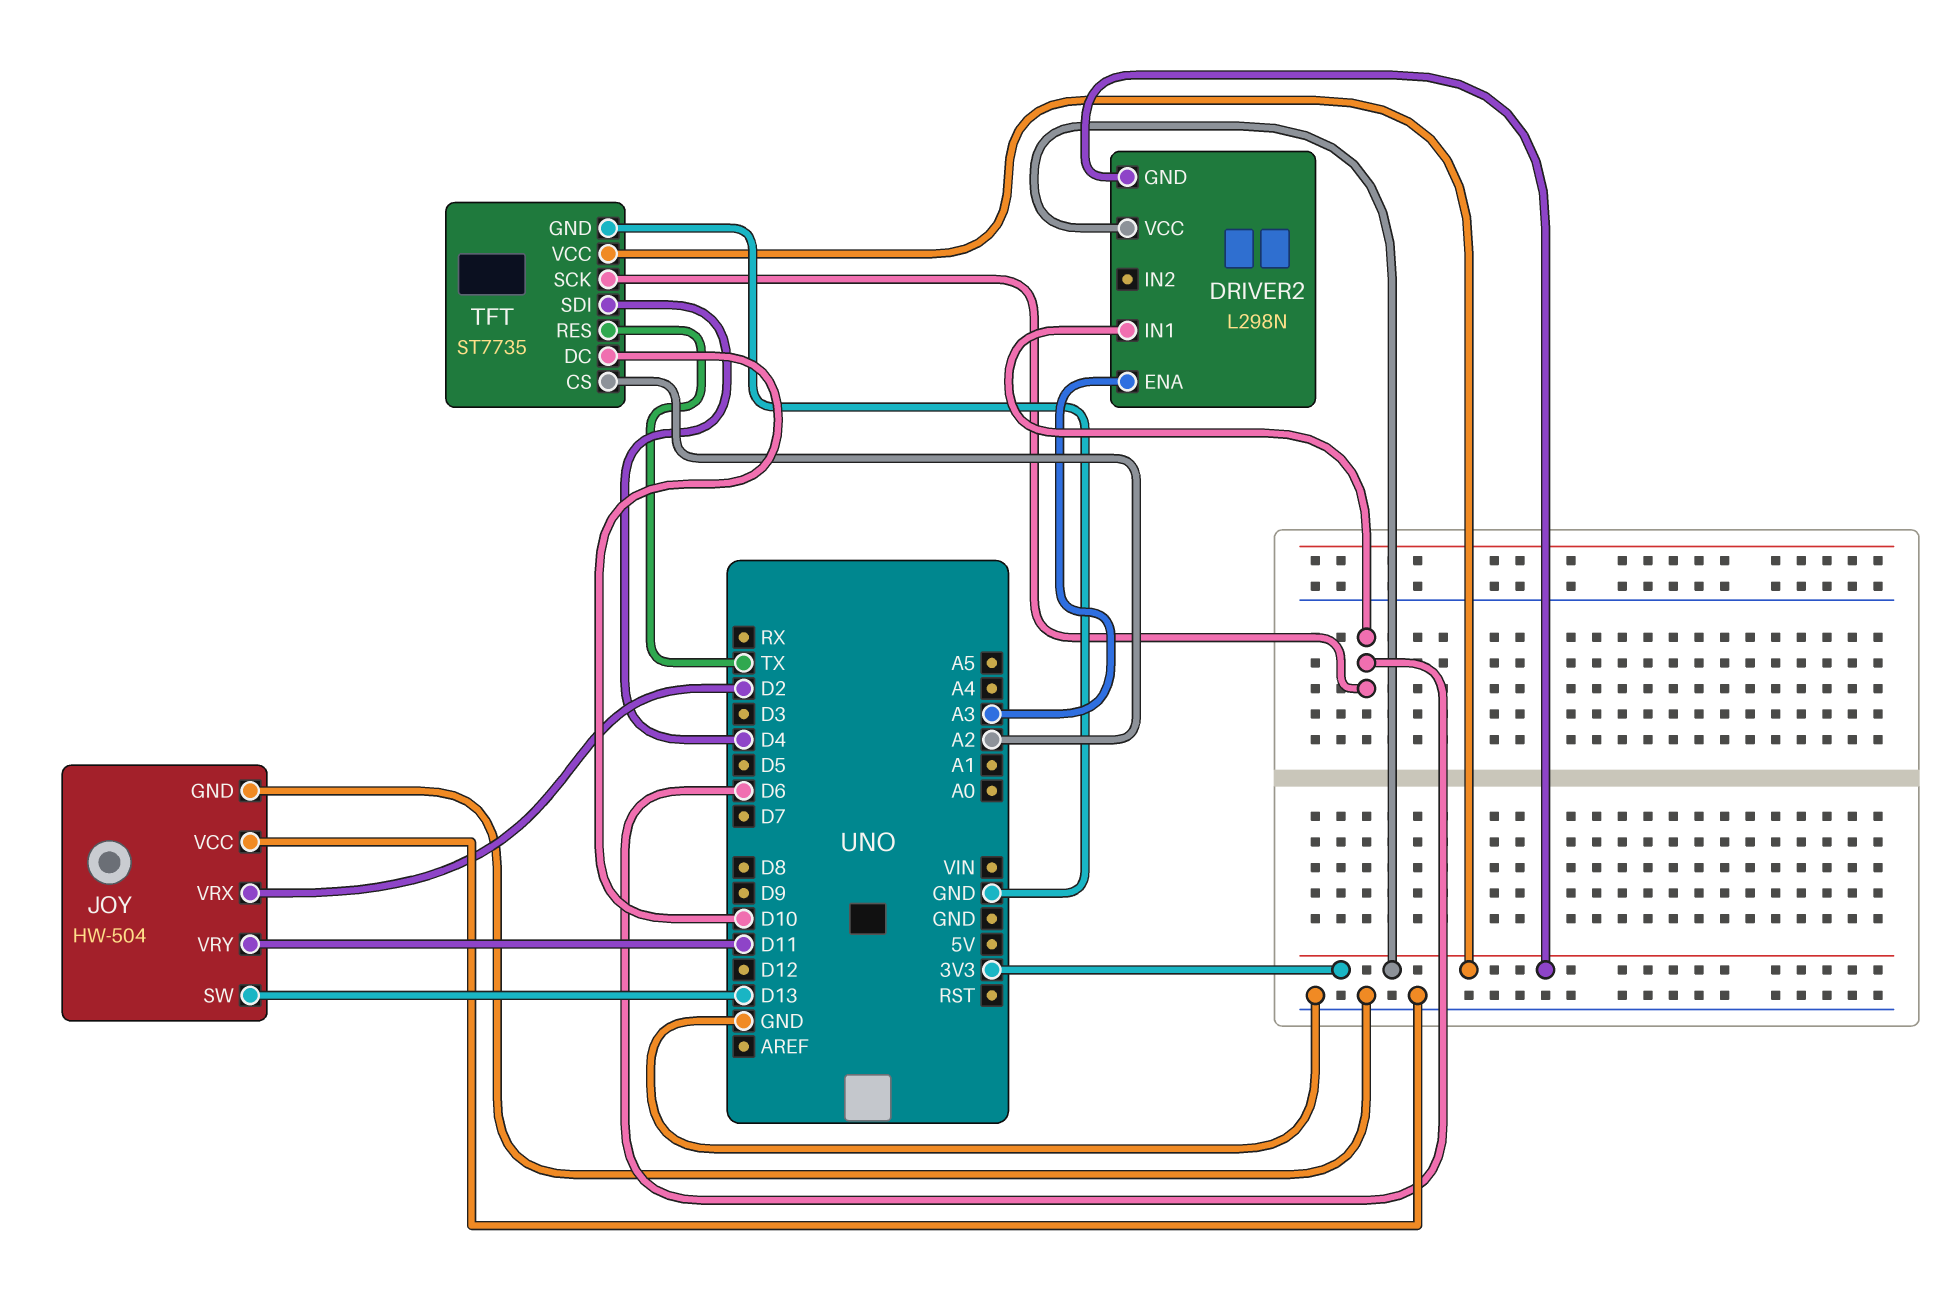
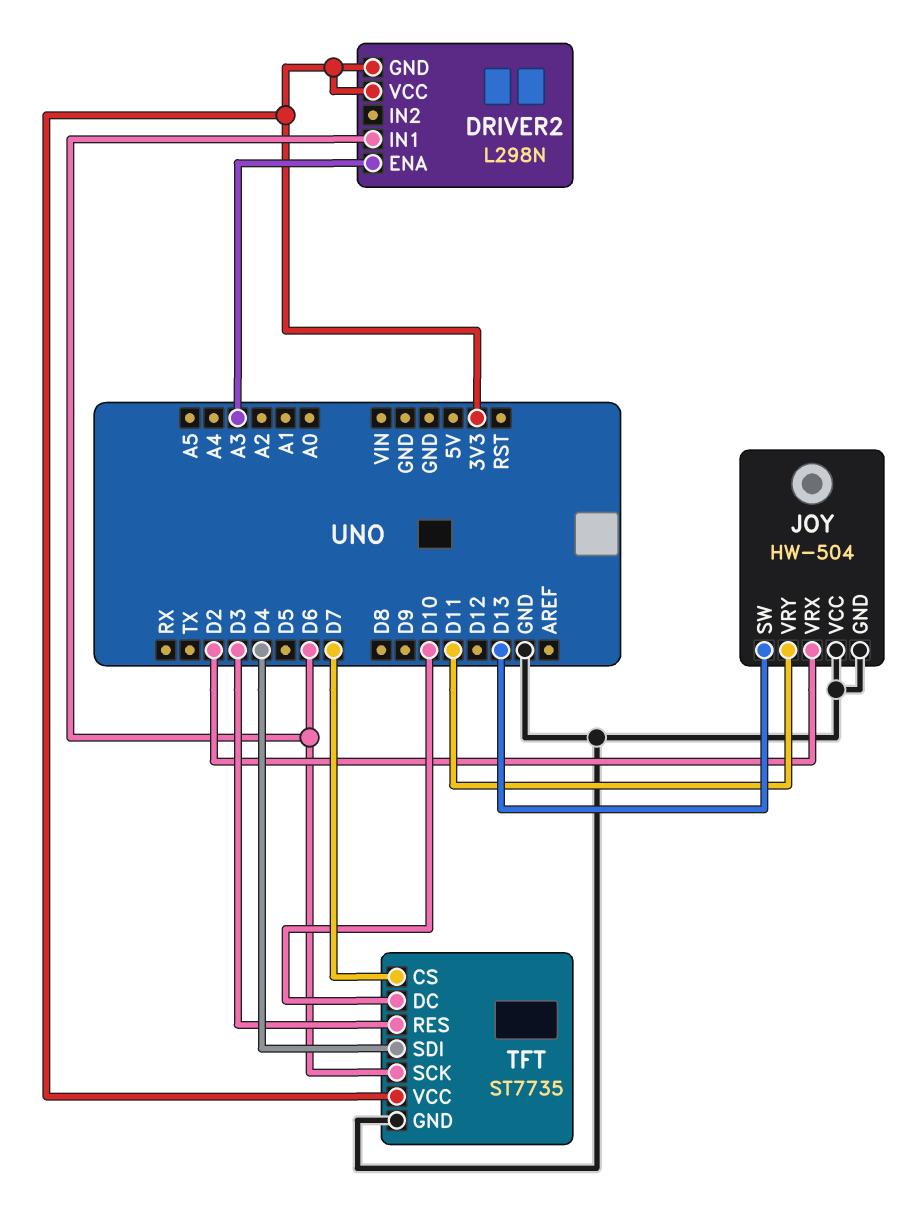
TFT pin CS: A2 -> D7
TFT pin RES: TX -> D3

